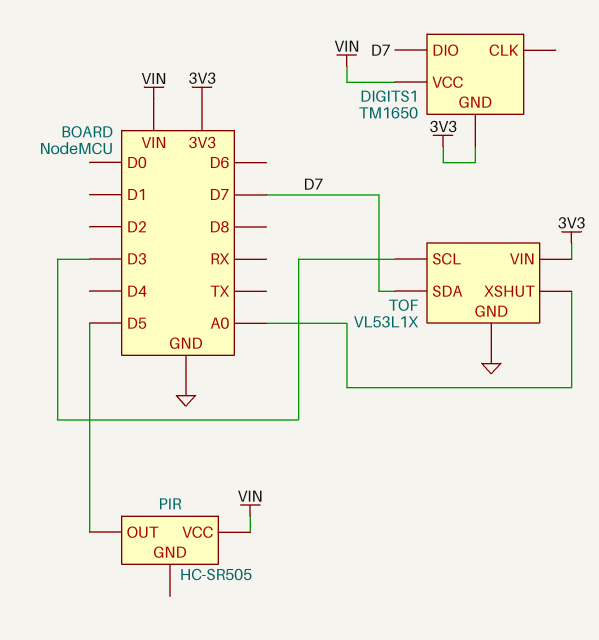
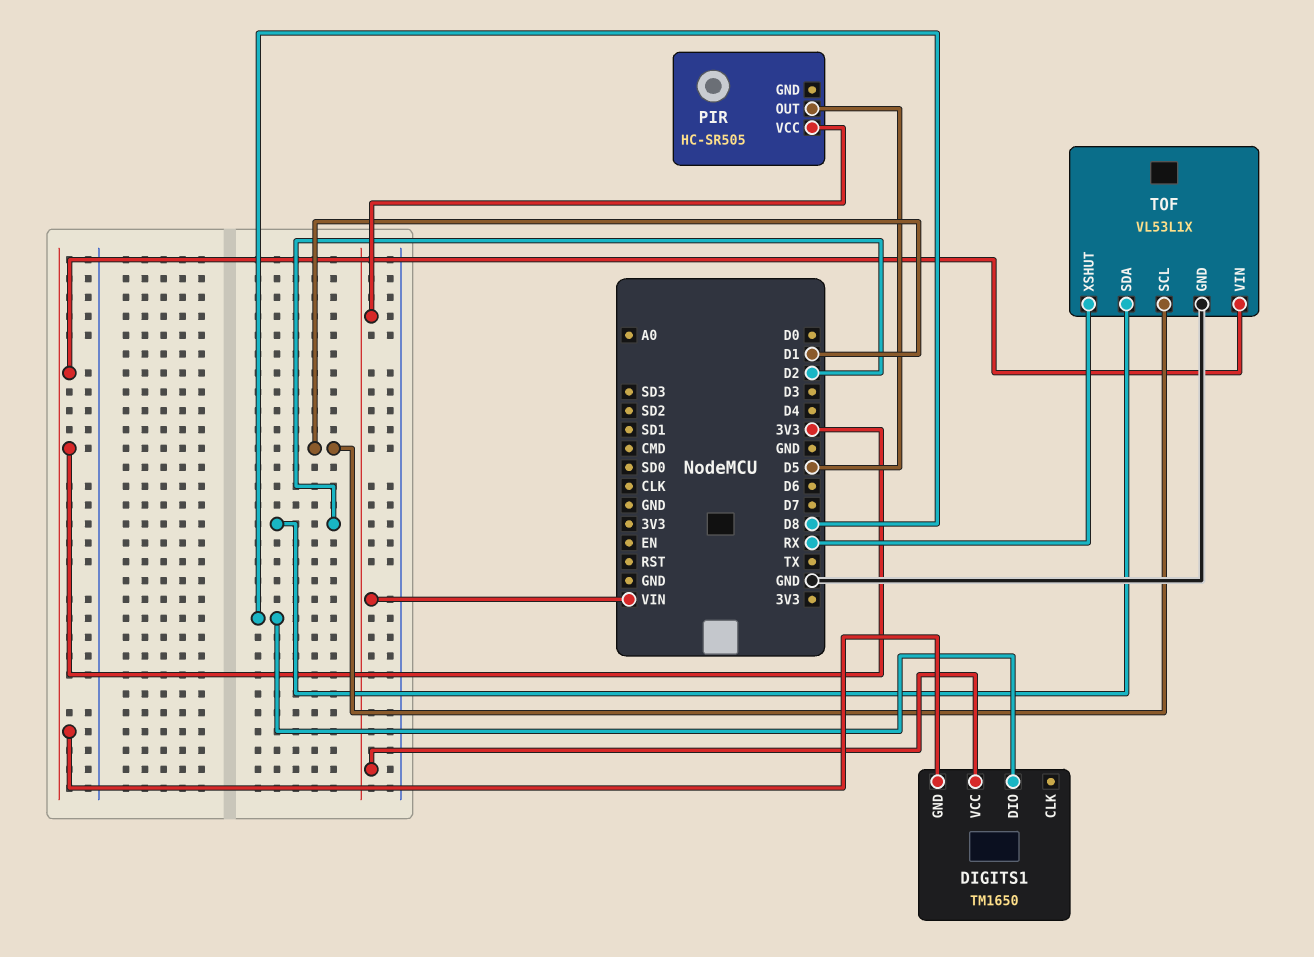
DIGITS1 pin DIO: D7 -> D8
TOF pin SCL: D3 -> D1
TOF pin SDA: D7 -> D2
TOF pin XSHUT: A0 -> RX

